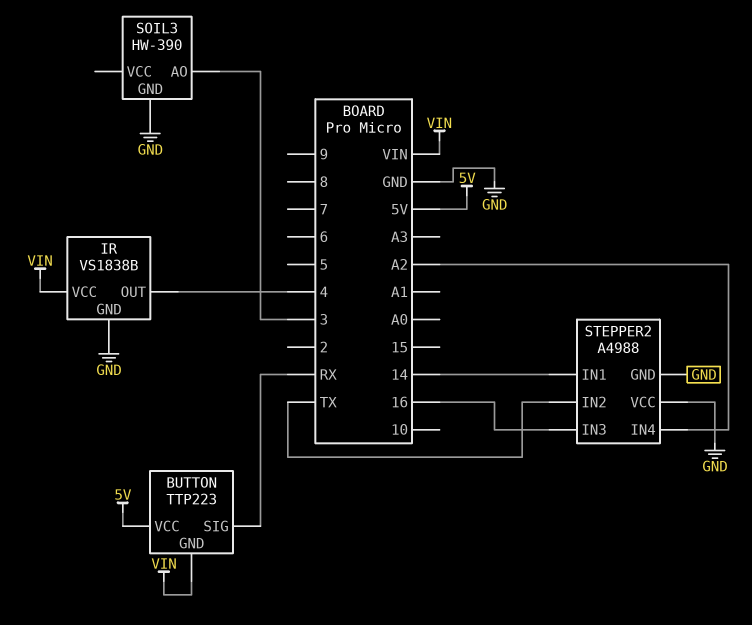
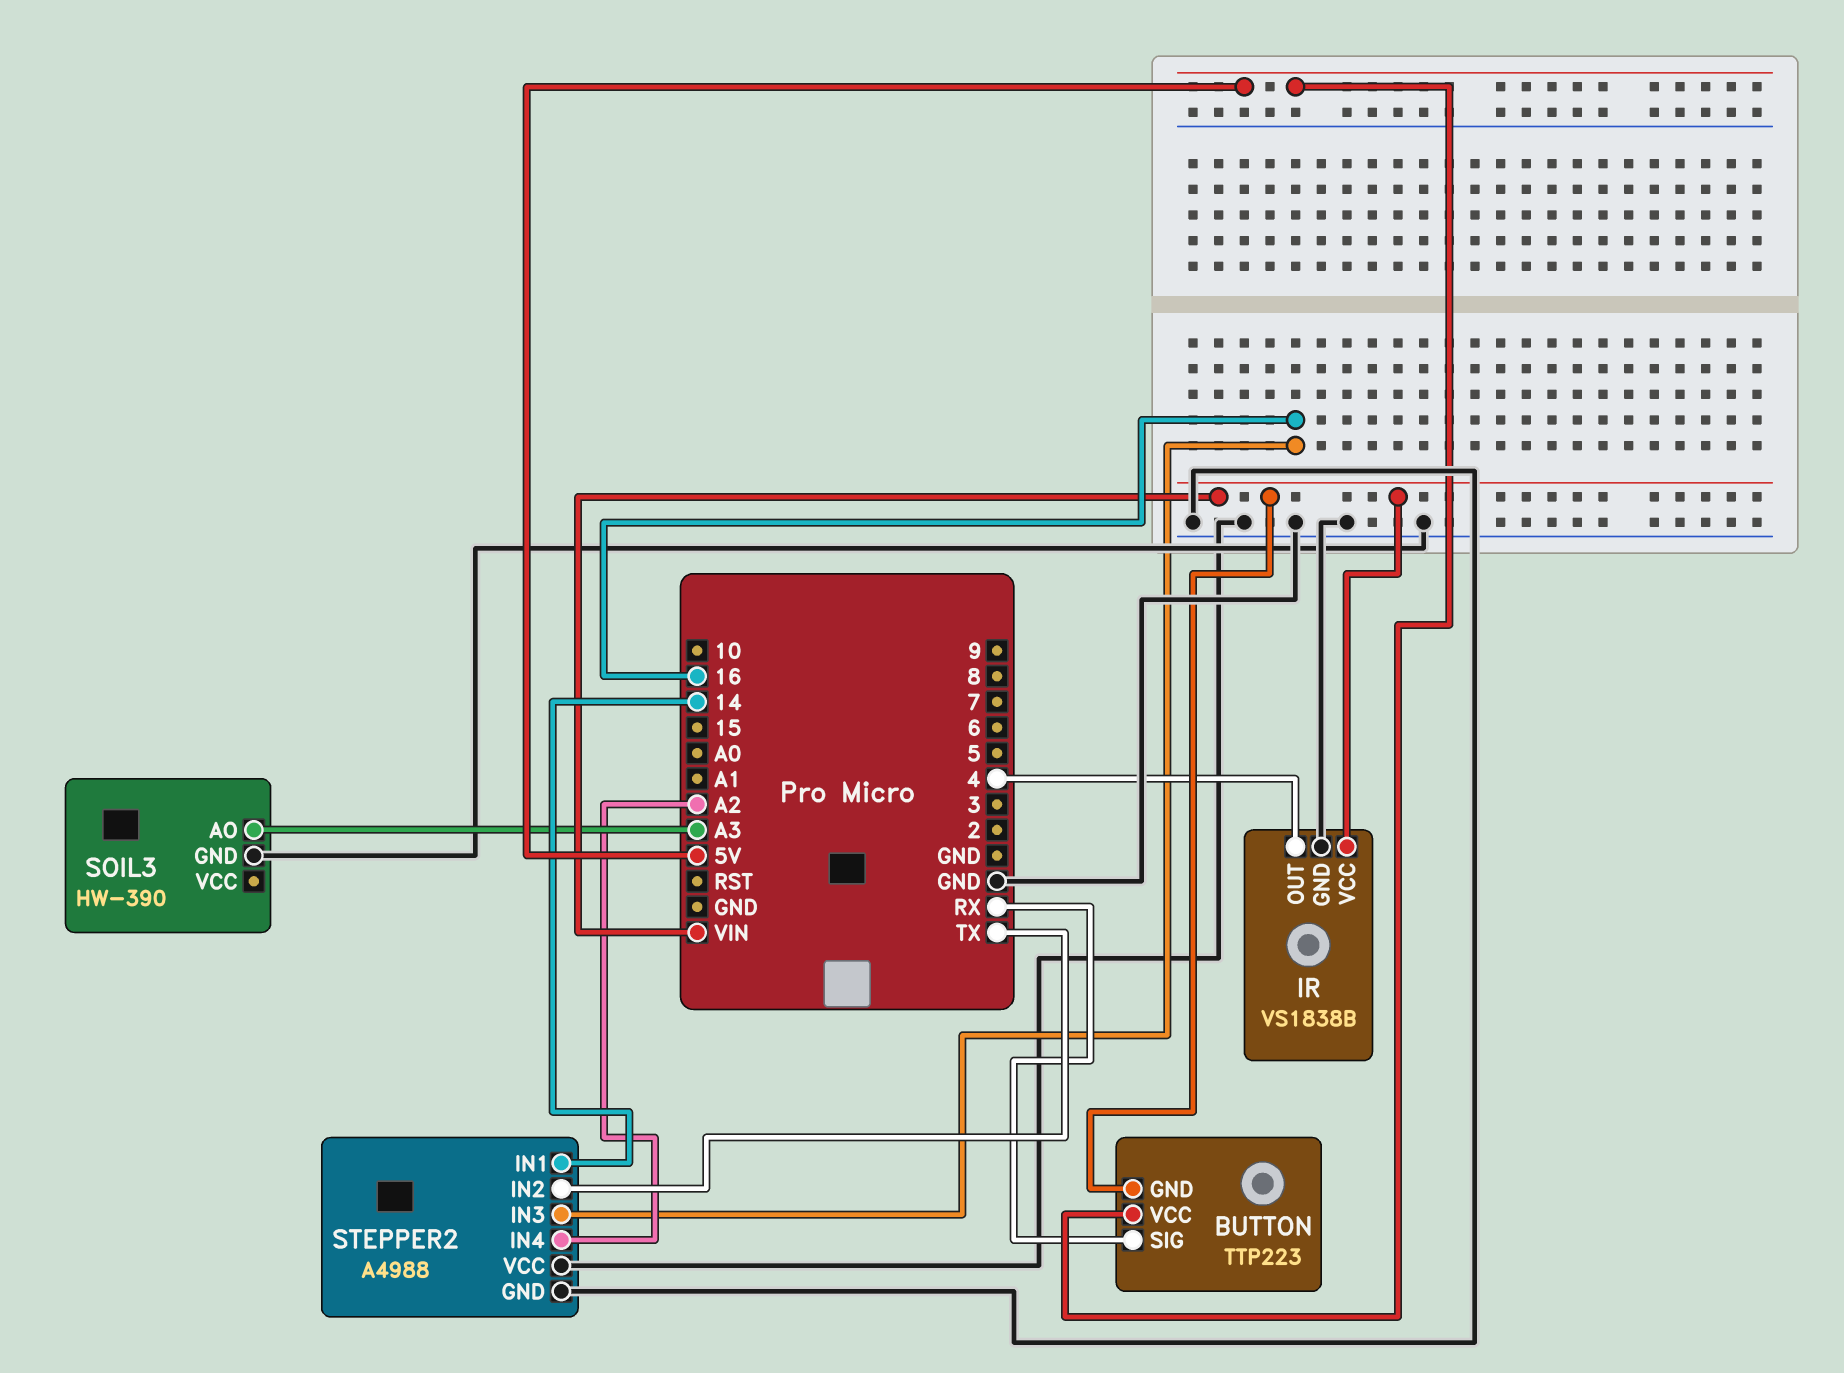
SOIL3 pin AO: 3 -> A3

